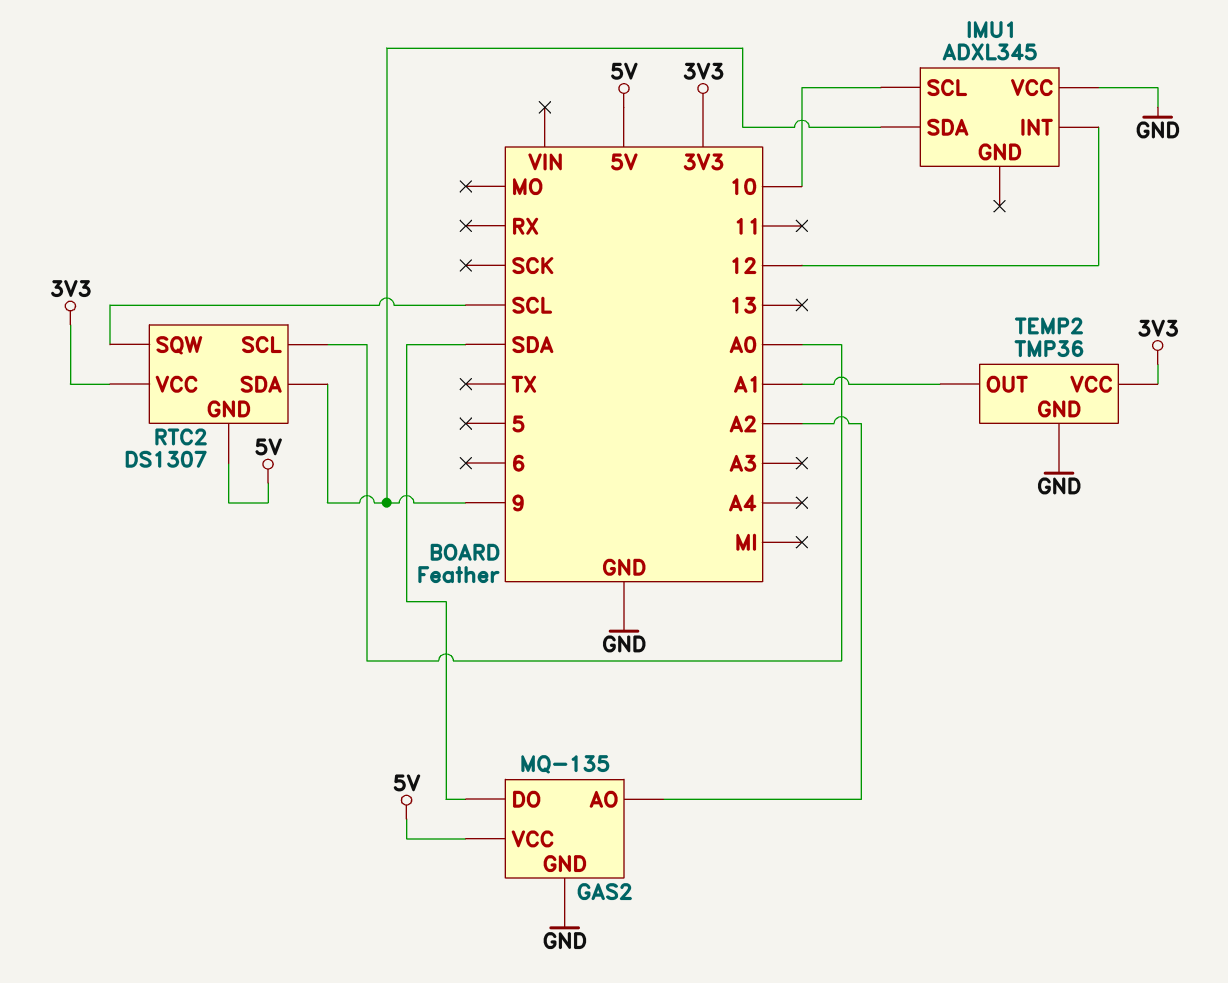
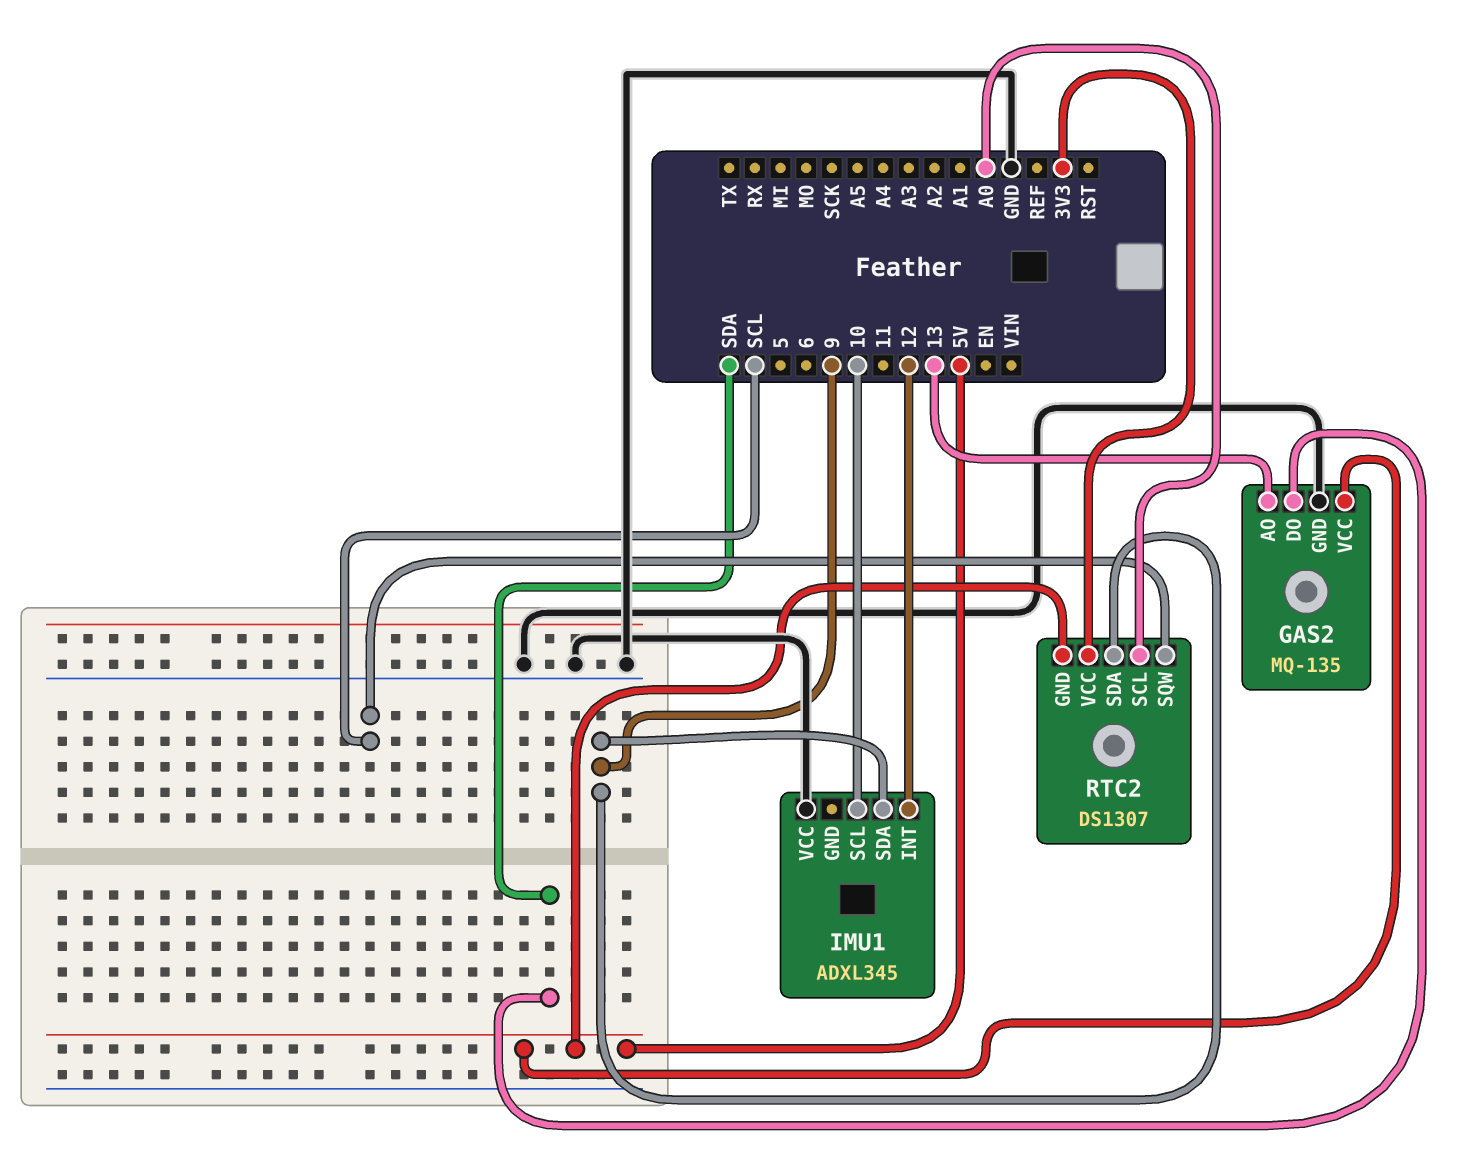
GAS2 pin AO: A2 -> 13
TEMP2: TMP36 -> none
TEMP2 pin GND: GND -> none
TEMP2 pin OUT: A1 -> none
TEMP2 pin VCC: 3V3 -> none

